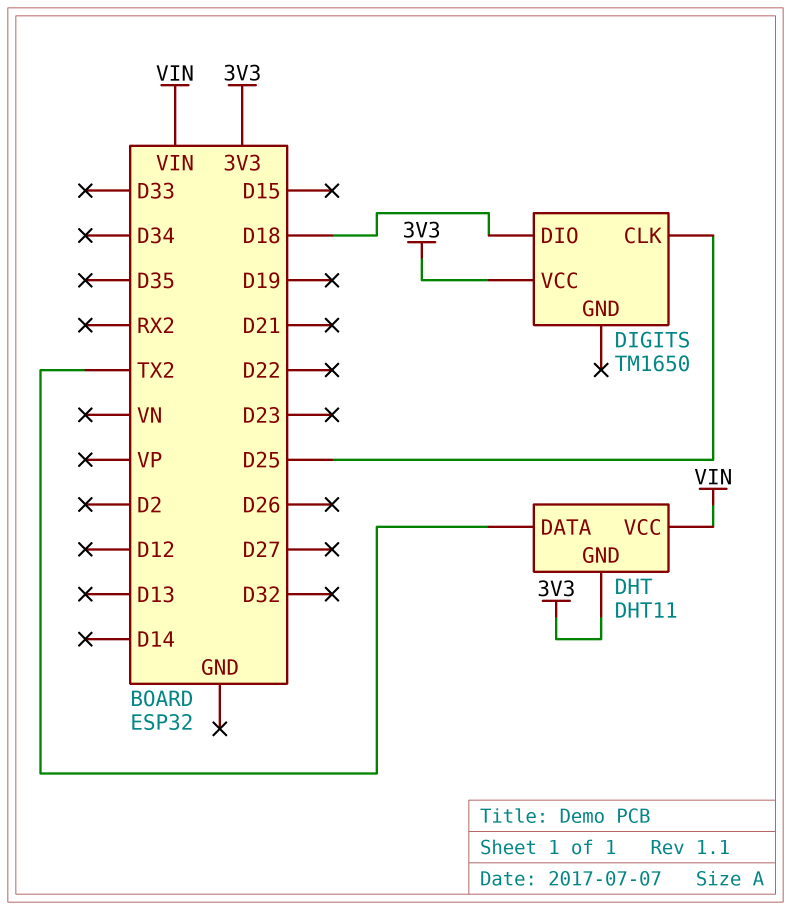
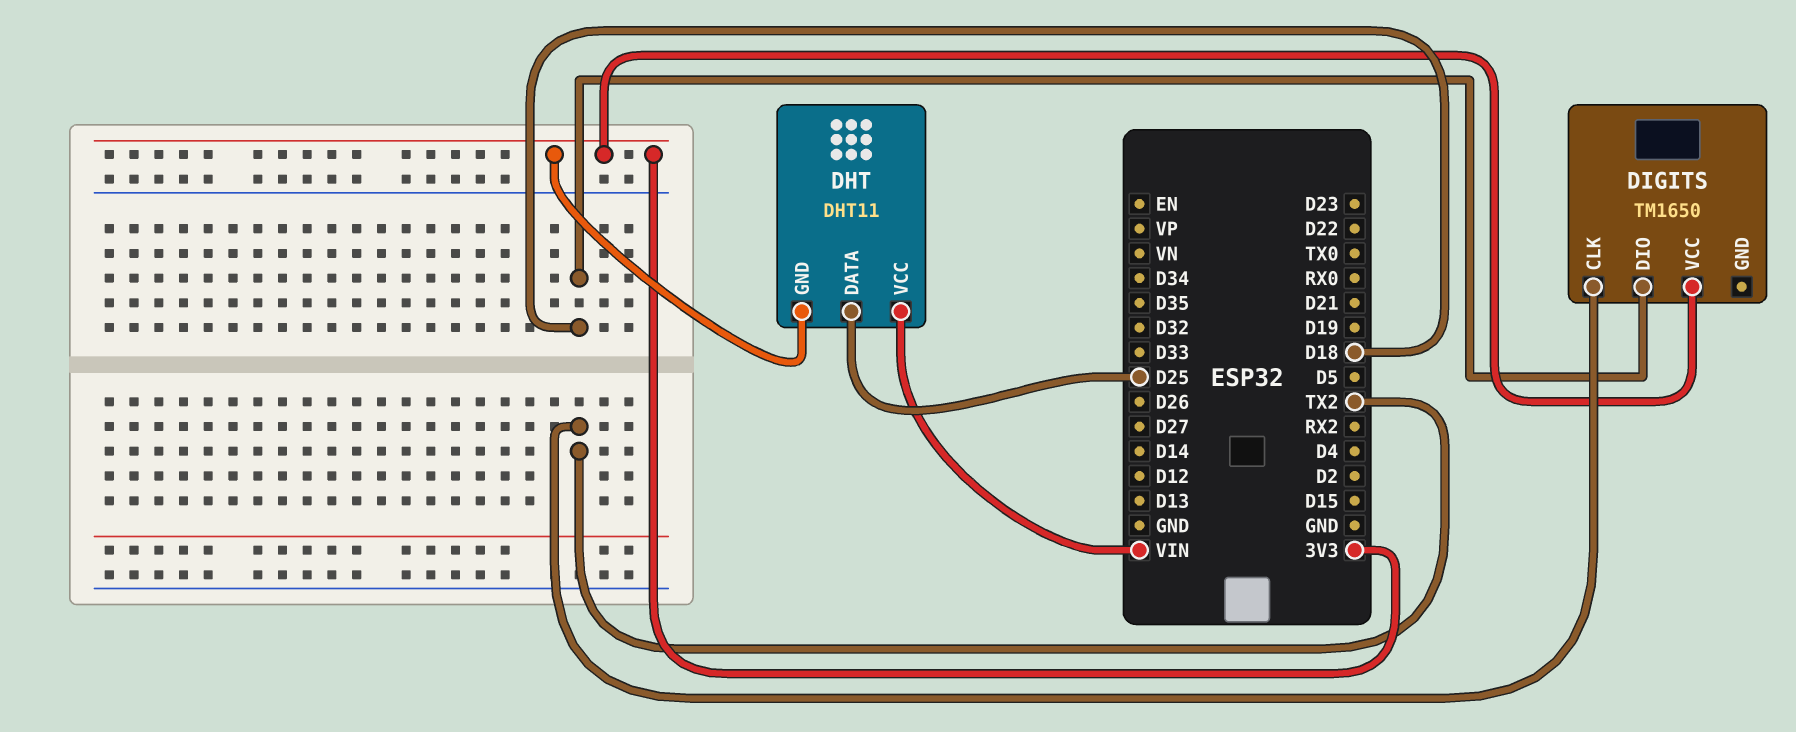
DHT pin DATA: TX2 -> D25
DIGITS pin CLK: D25 -> TX2

